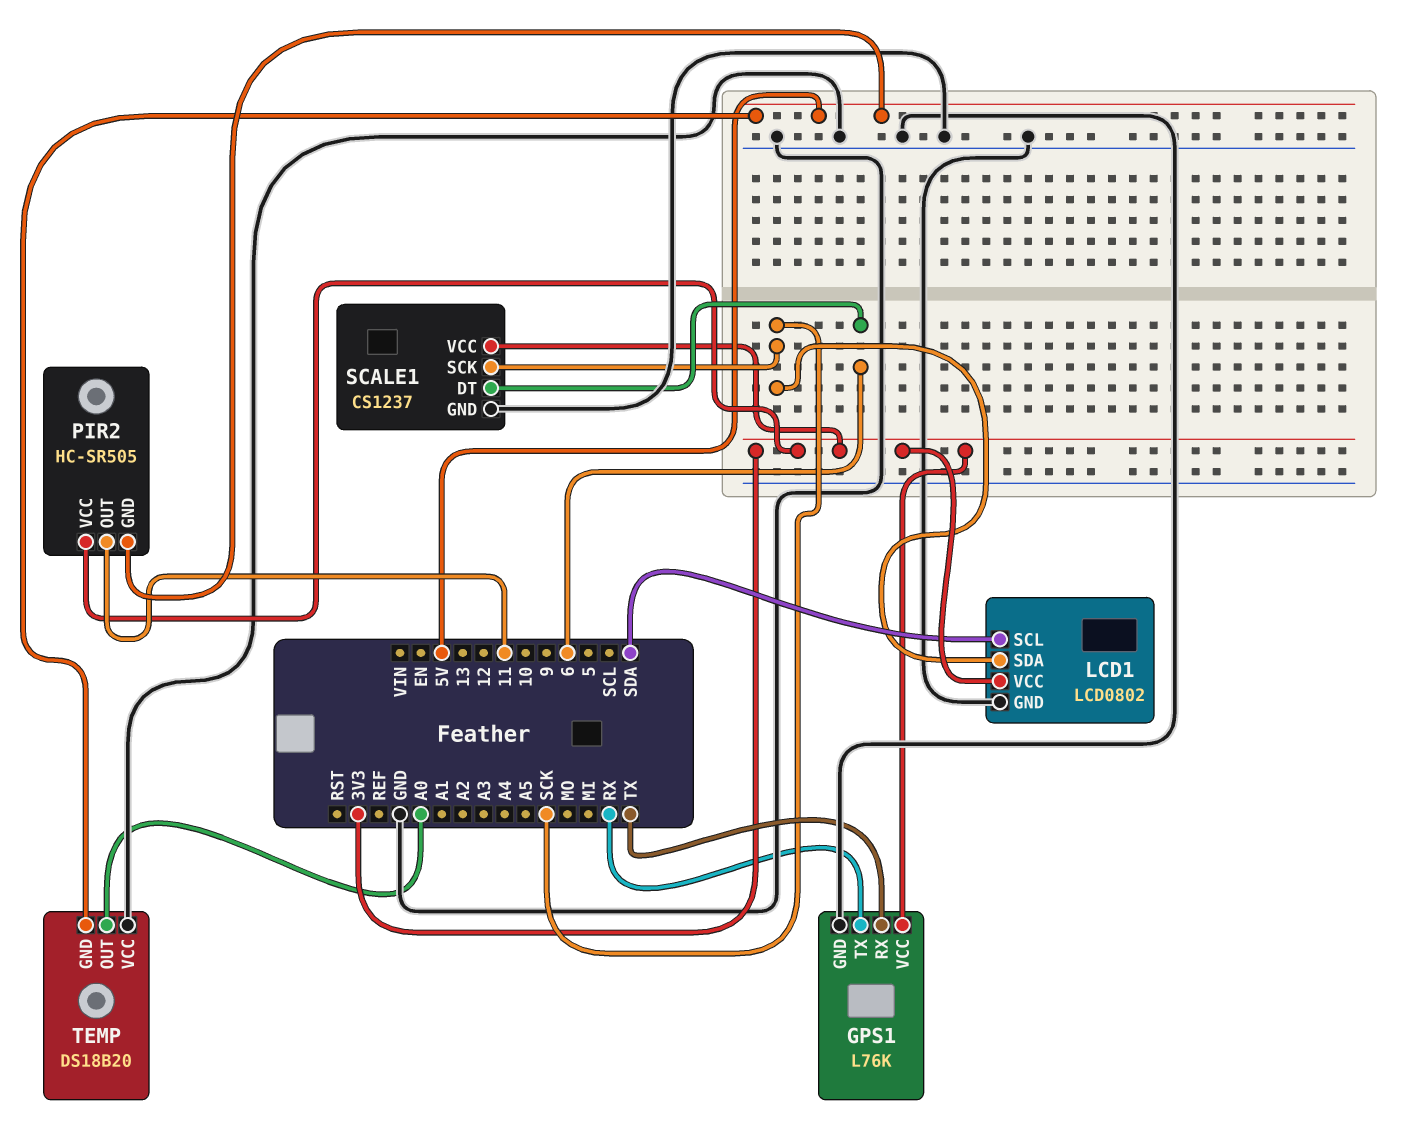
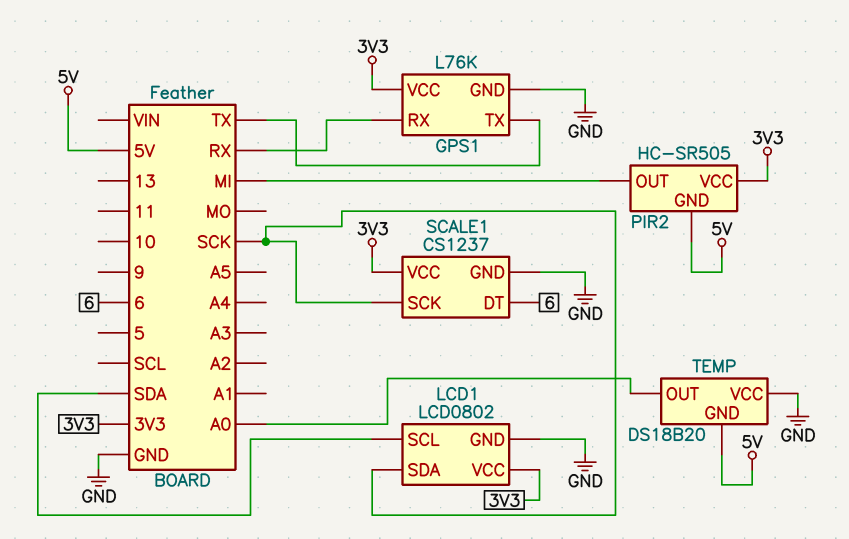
GPS1 pin RX: TX -> RX
GPS1 pin TX: RX -> TX
PIR2 pin OUT: 11 -> MI

